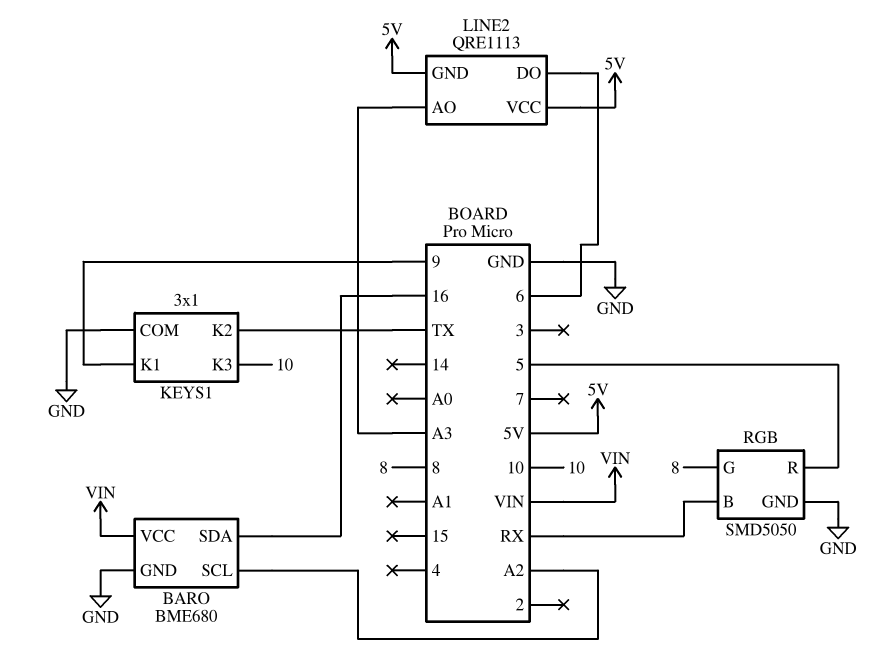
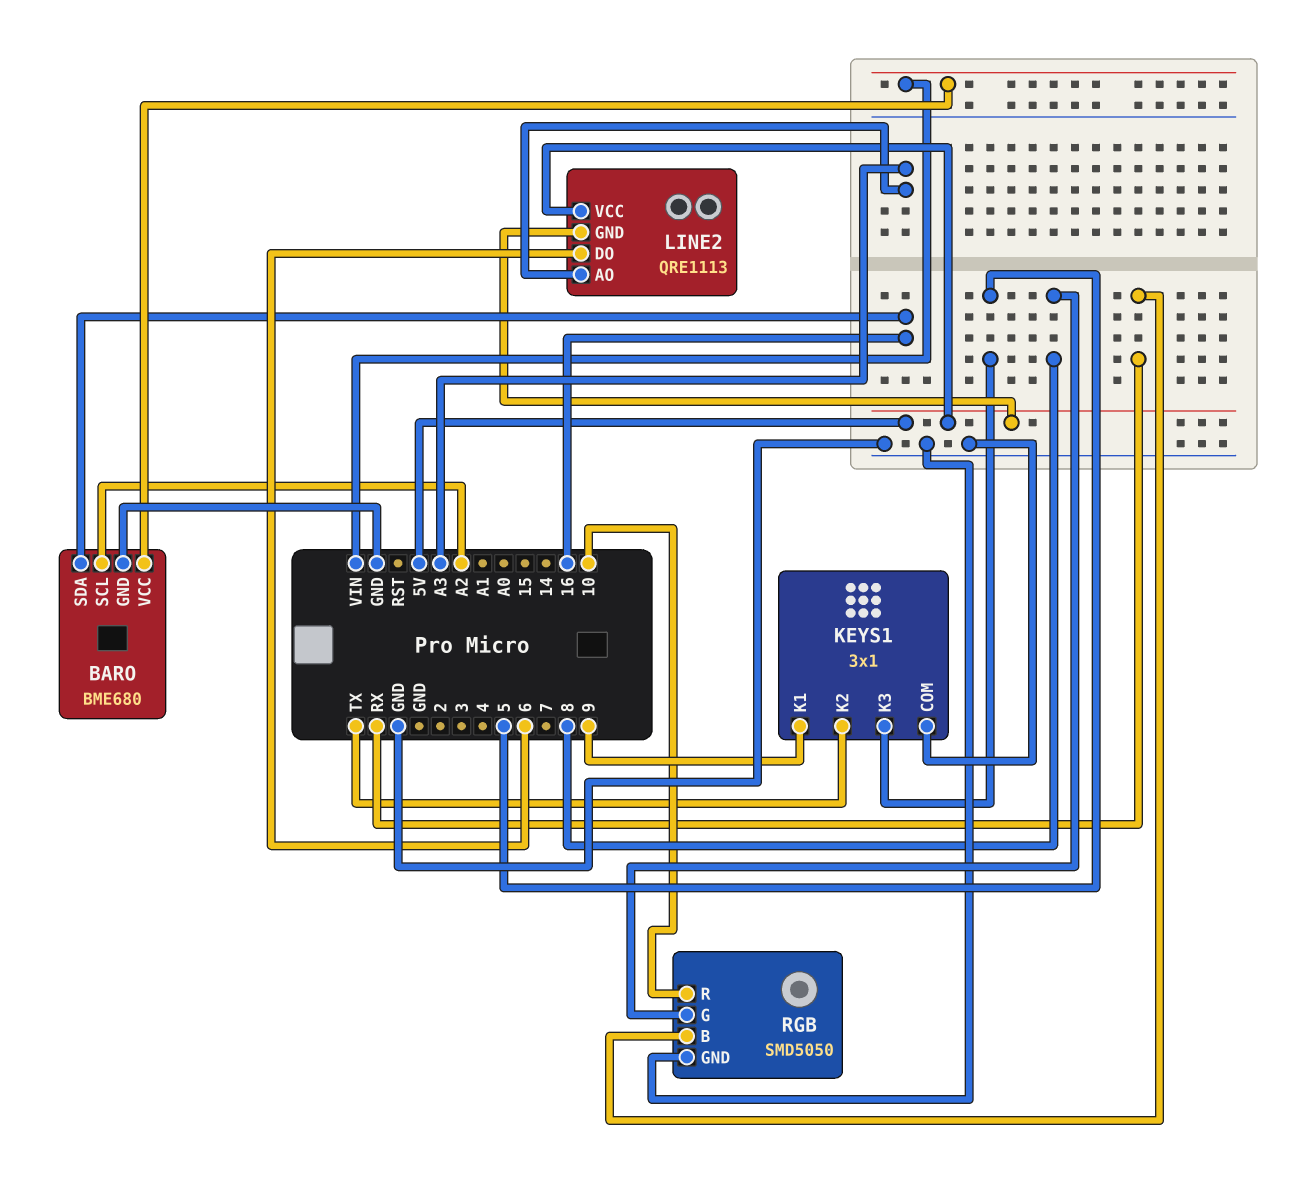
KEYS1 pin K3: 10 -> 5
RGB pin R: 5 -> 10

